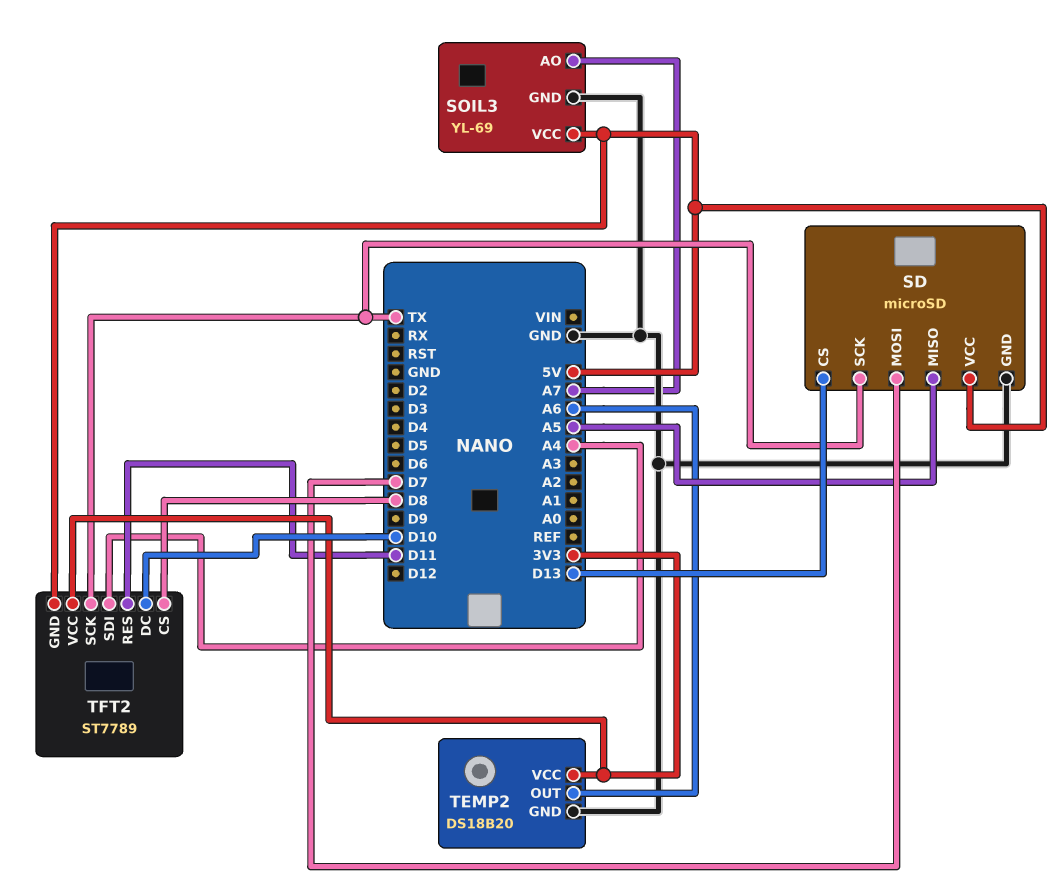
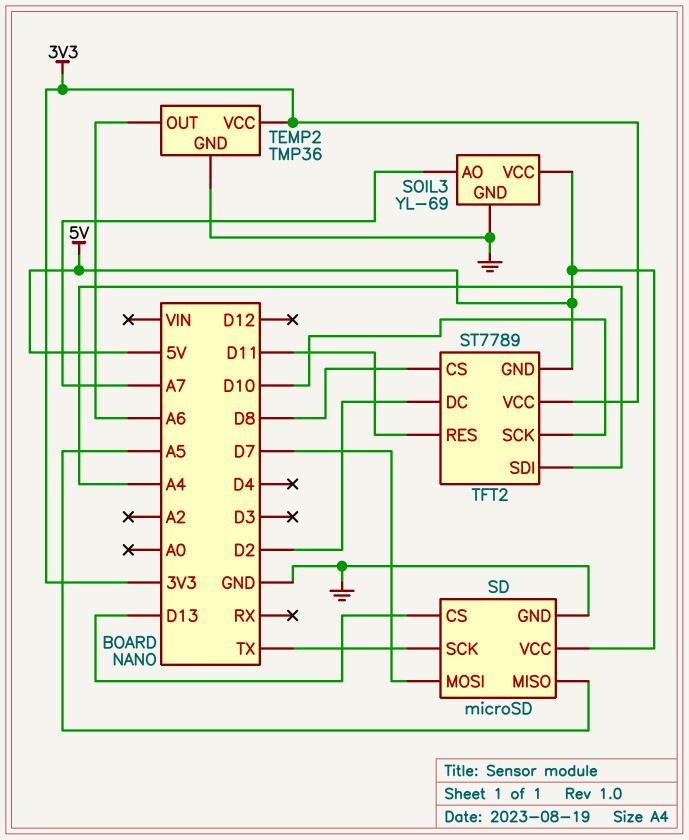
TEMP2: DS18B20 -> TMP36
TFT2 pin DC: D10 -> D2
TFT2 pin SCK: TX -> D10

